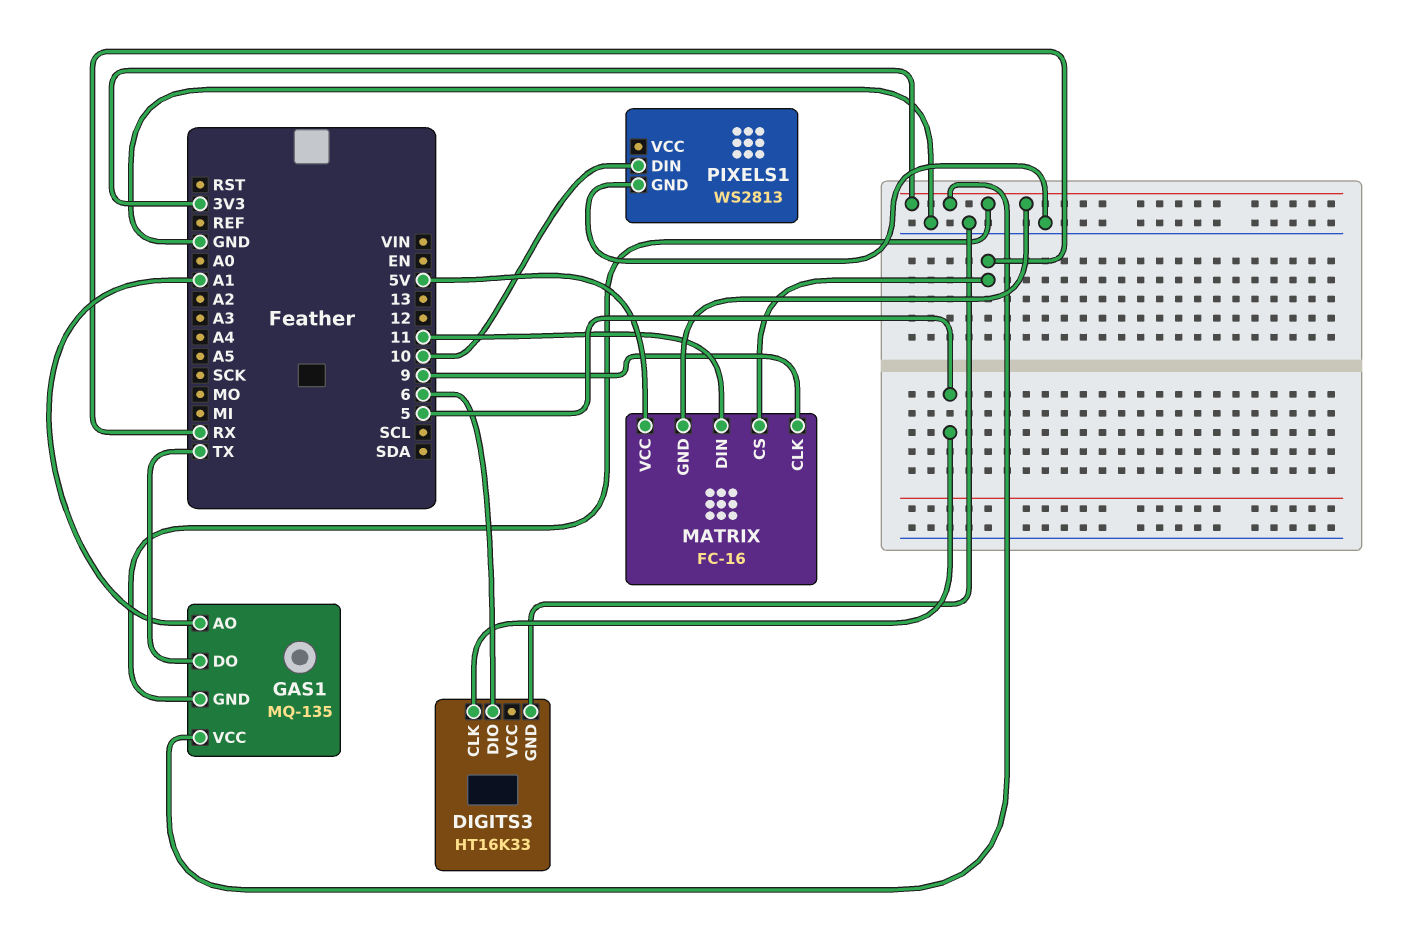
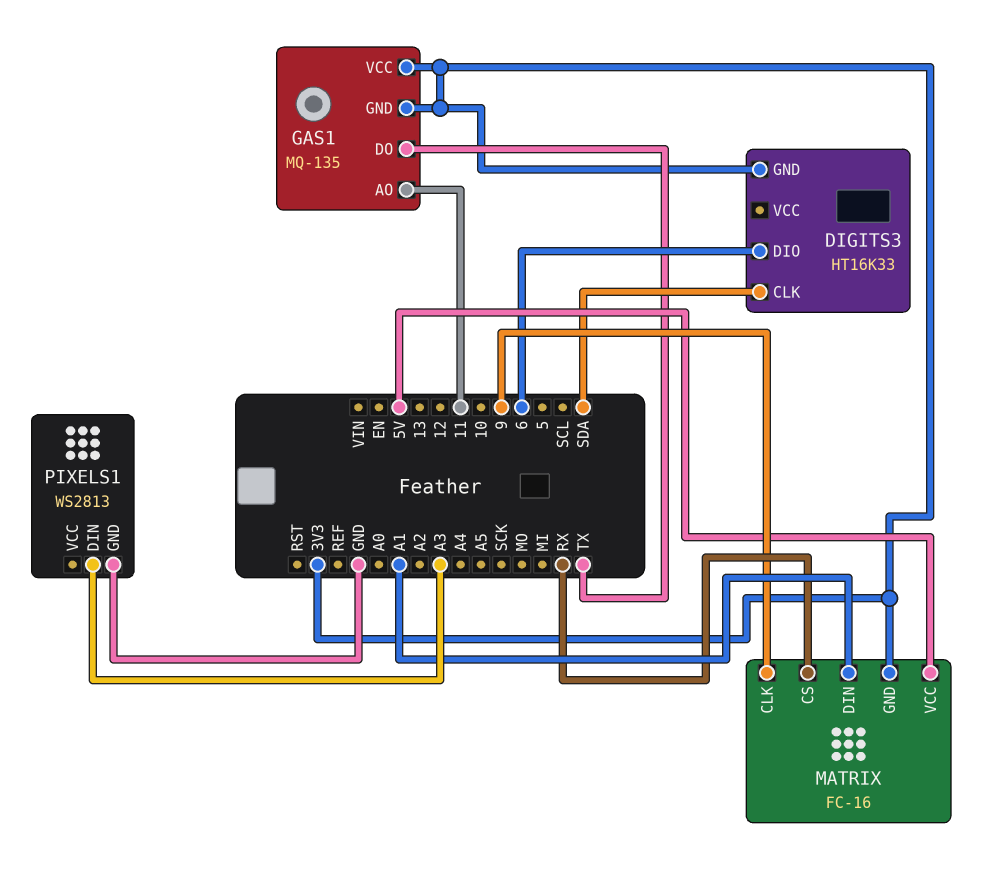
DIGITS3 pin CLK: 5 -> SDA
DIGITS3 pin GND: GND -> 3V3
GAS1 pin AO: A1 -> 11
MATRIX pin DIN: 11 -> A1
PIXELS1 pin DIN: 10 -> A3

